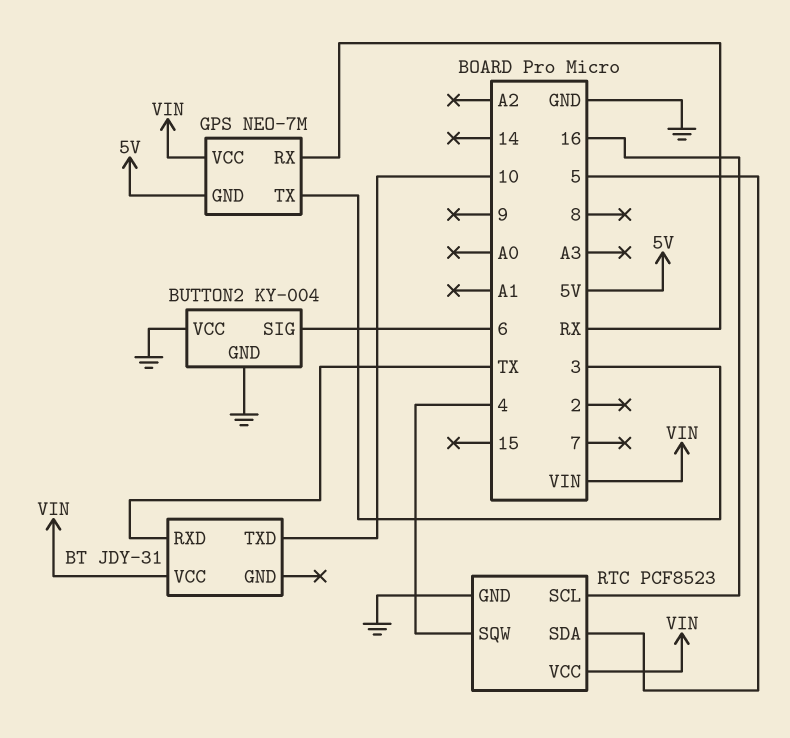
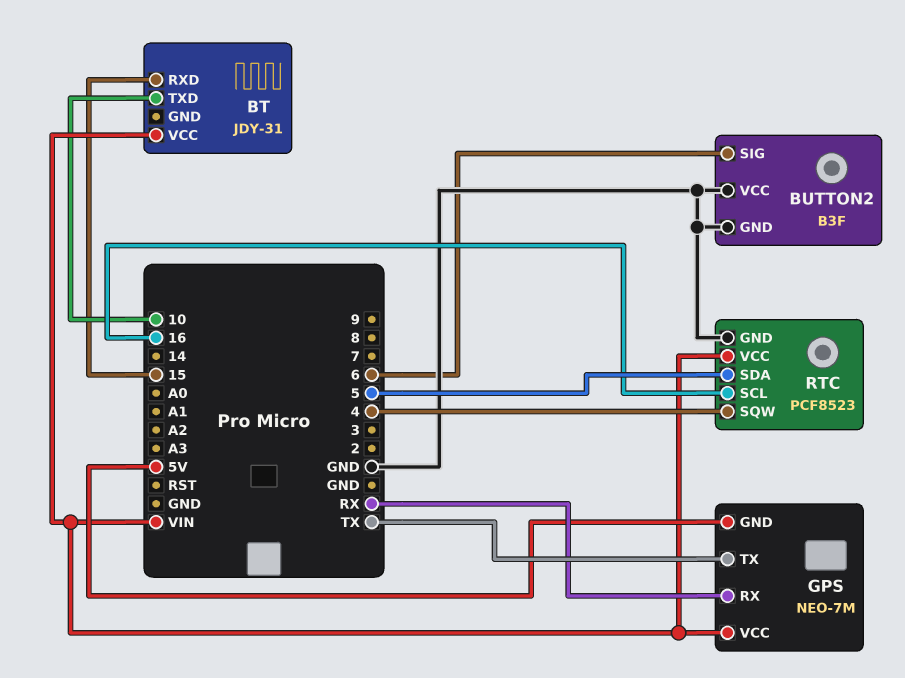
BT pin RXD: TX -> 15
BUTTON2: KY-004 -> B3F
GPS pin TX: 3 -> TX

